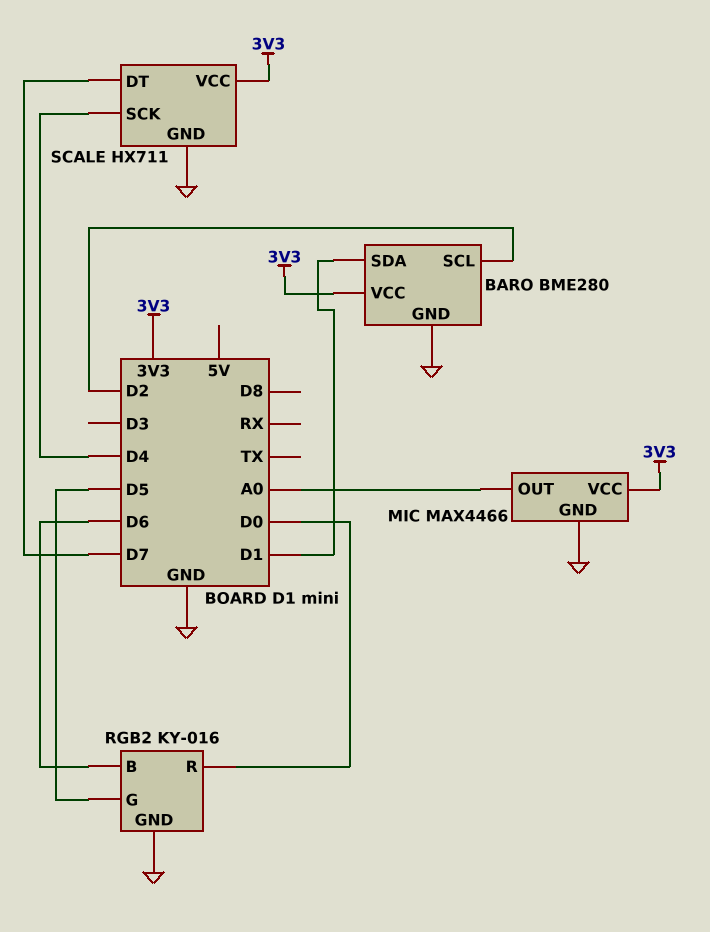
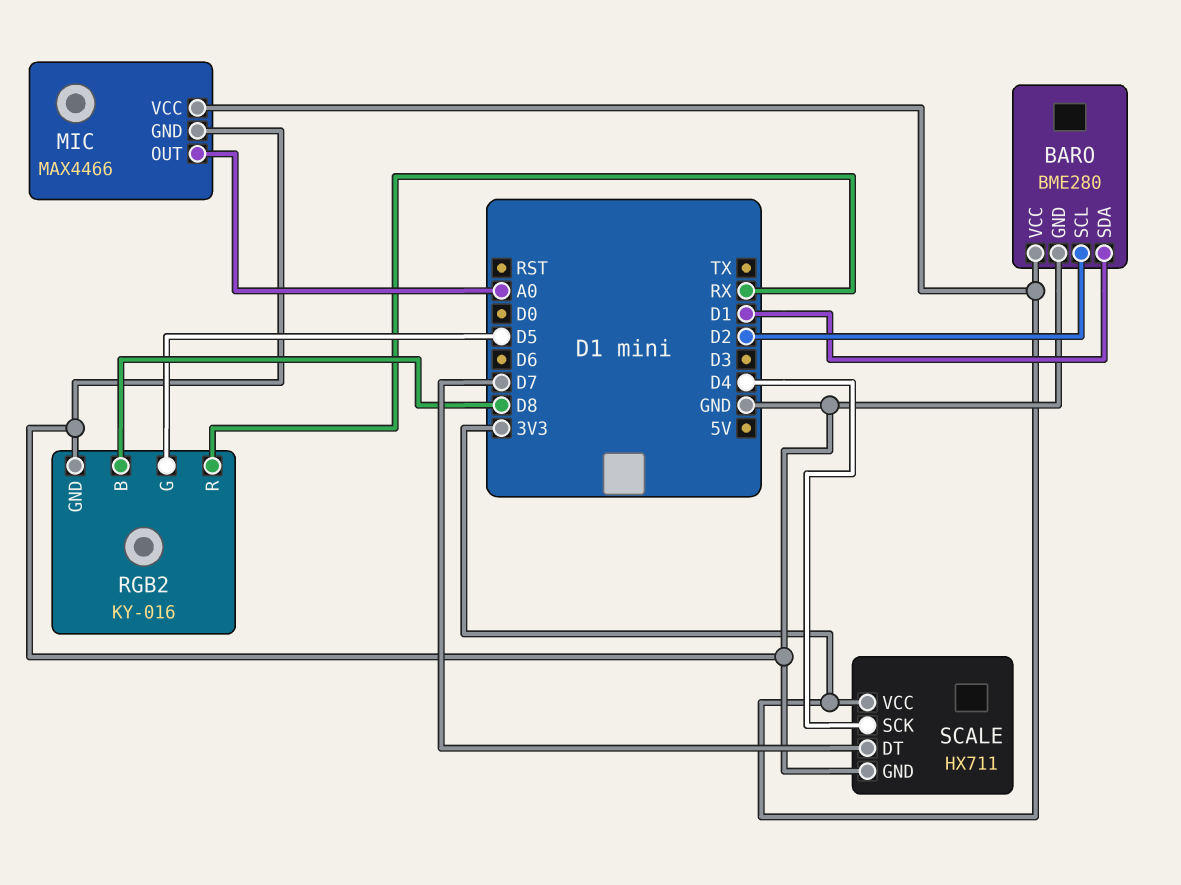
RGB2 pin B: D6 -> D8
RGB2 pin R: D0 -> RX

